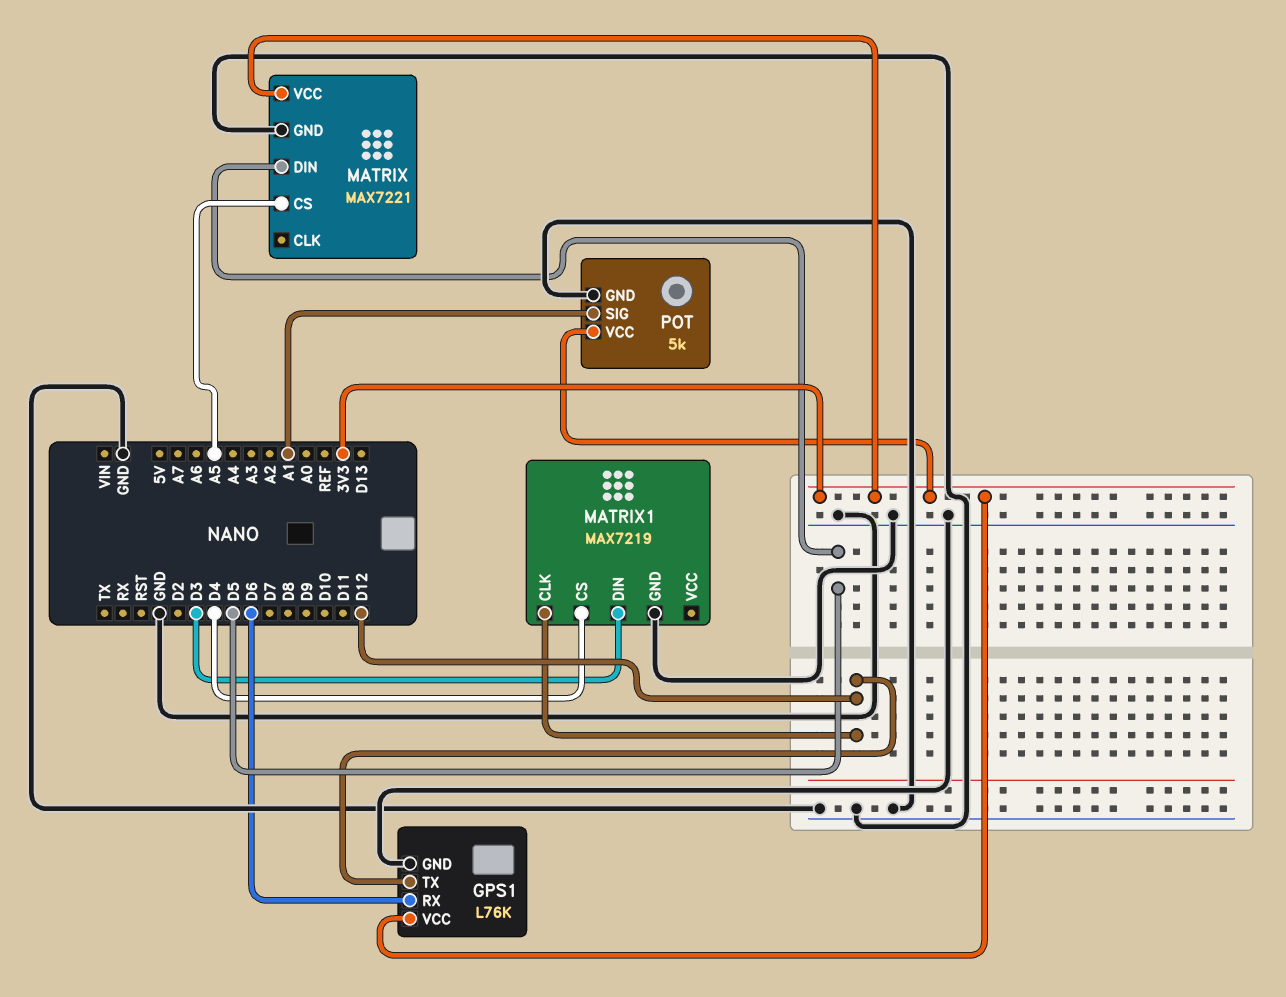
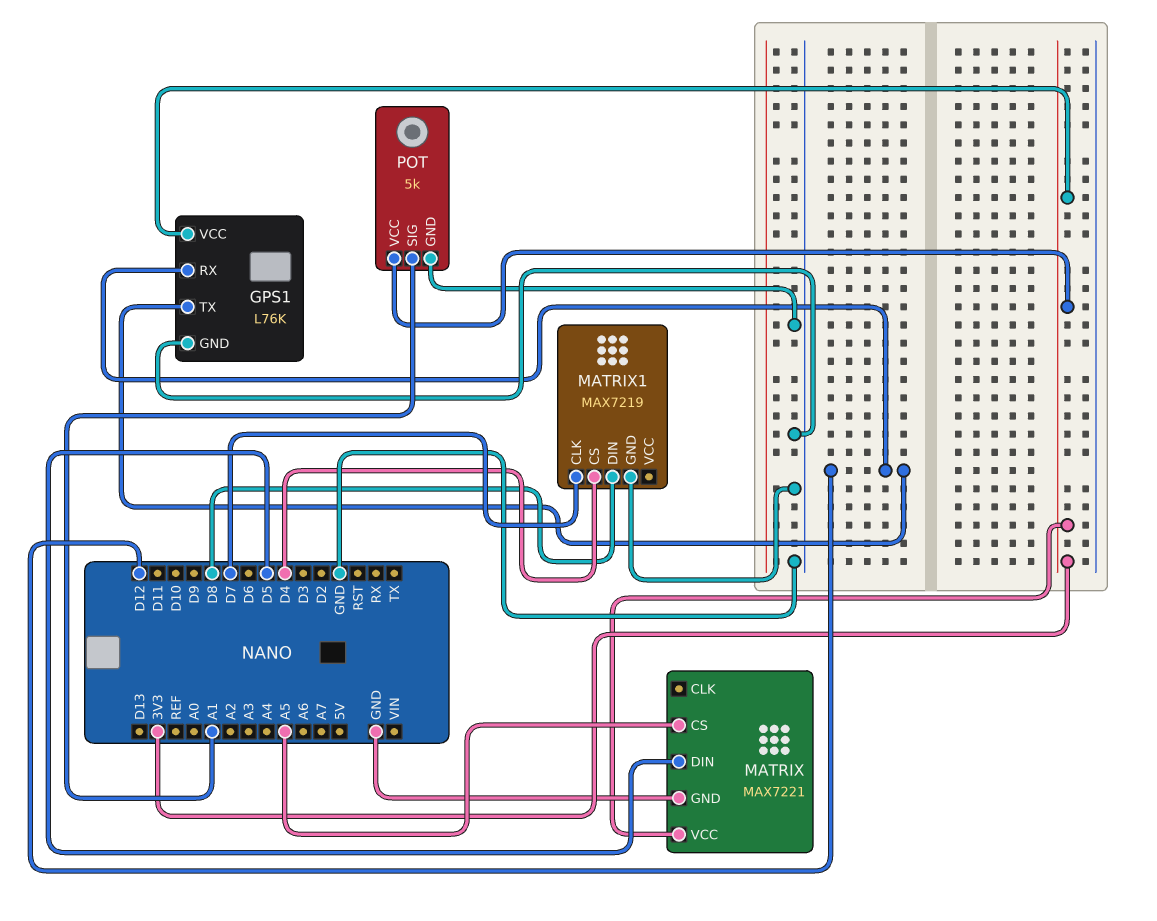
GPS1 pin RX: D6 -> D12
MATRIX1 pin CLK: D12 -> D7
MATRIX1 pin DIN: D3 -> D8

